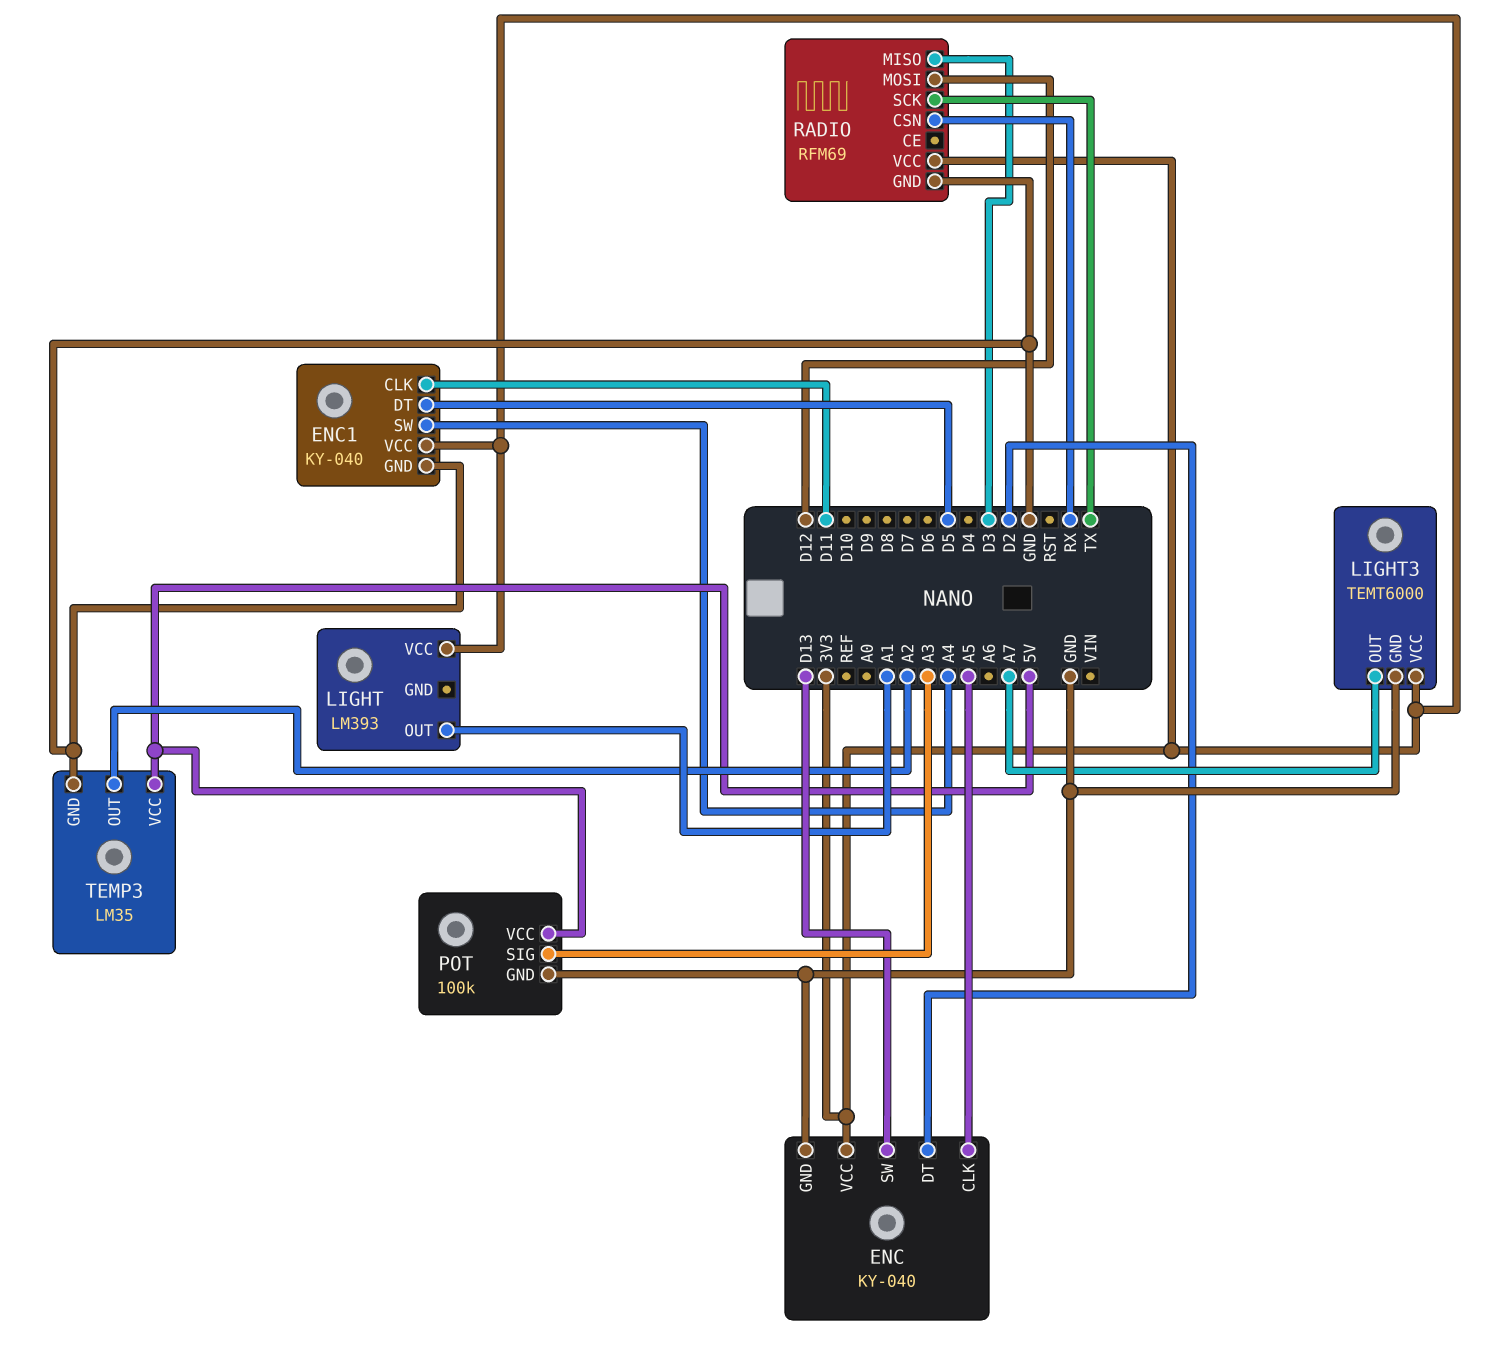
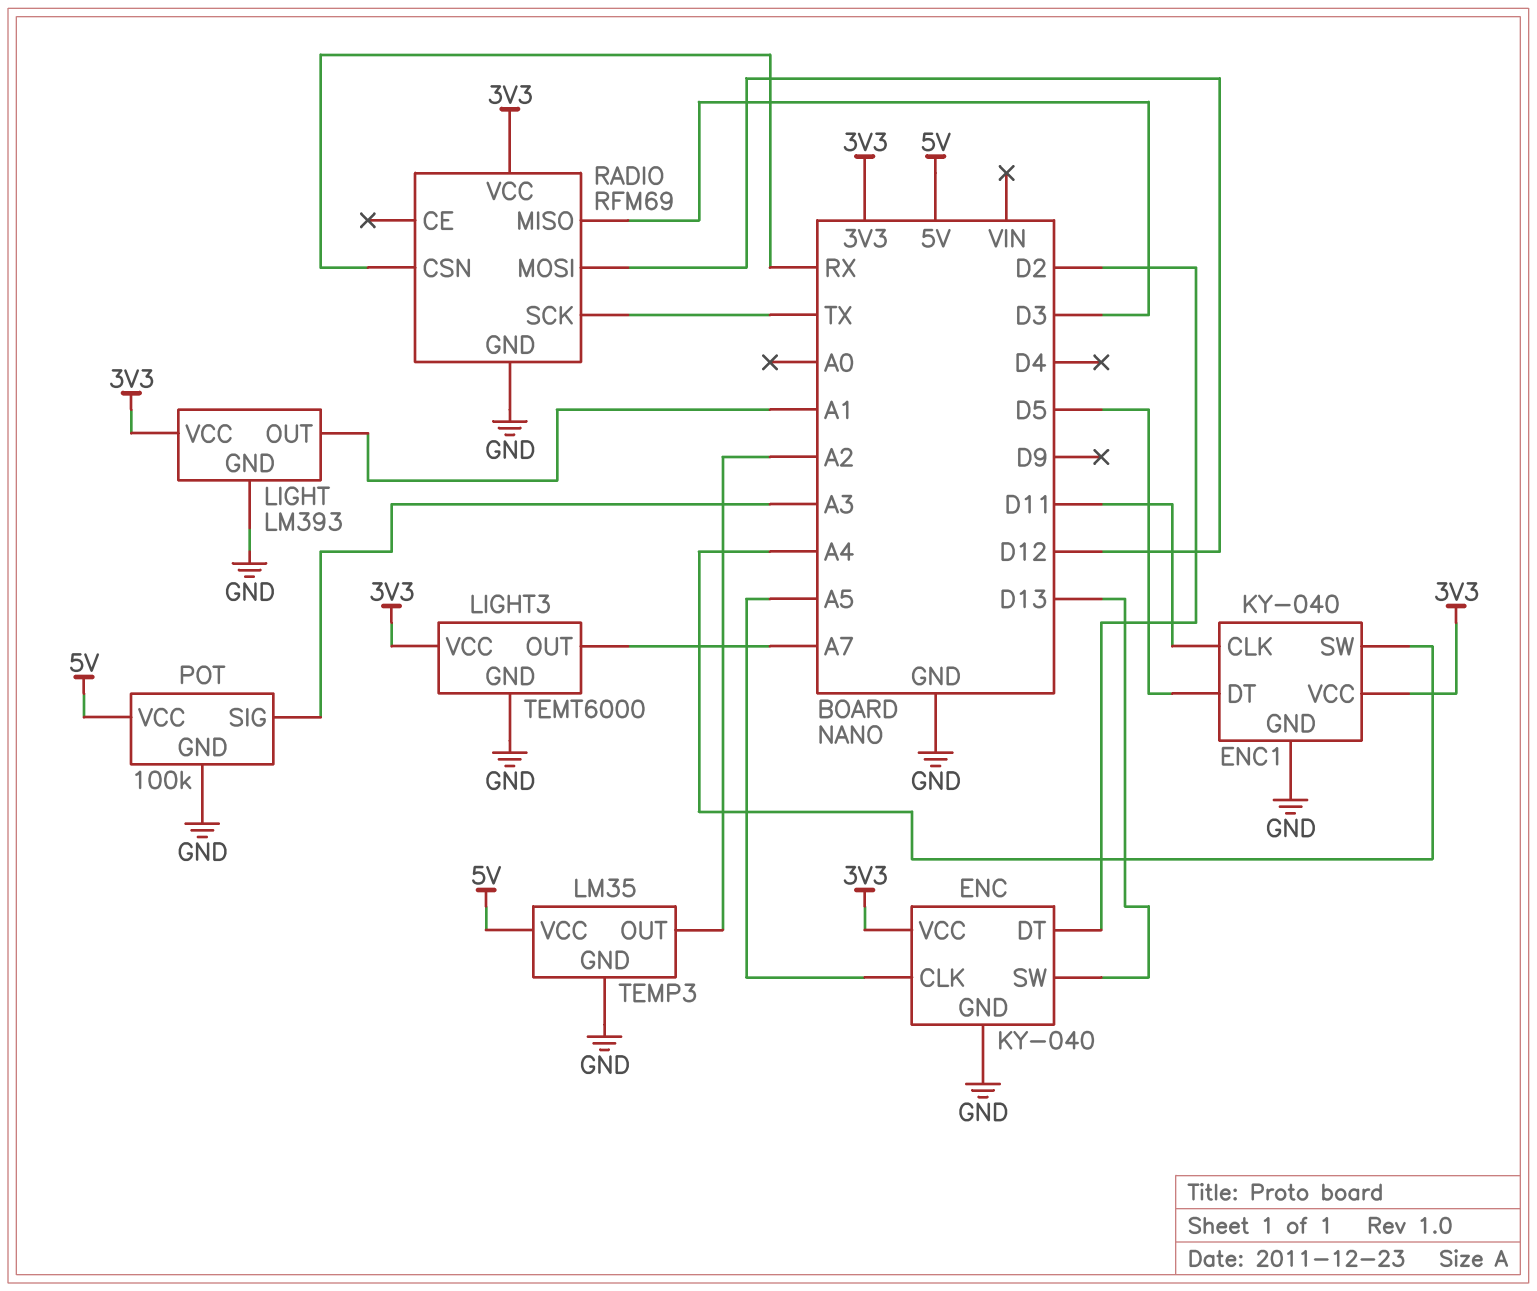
LIGHT pin GND: none -> GND

